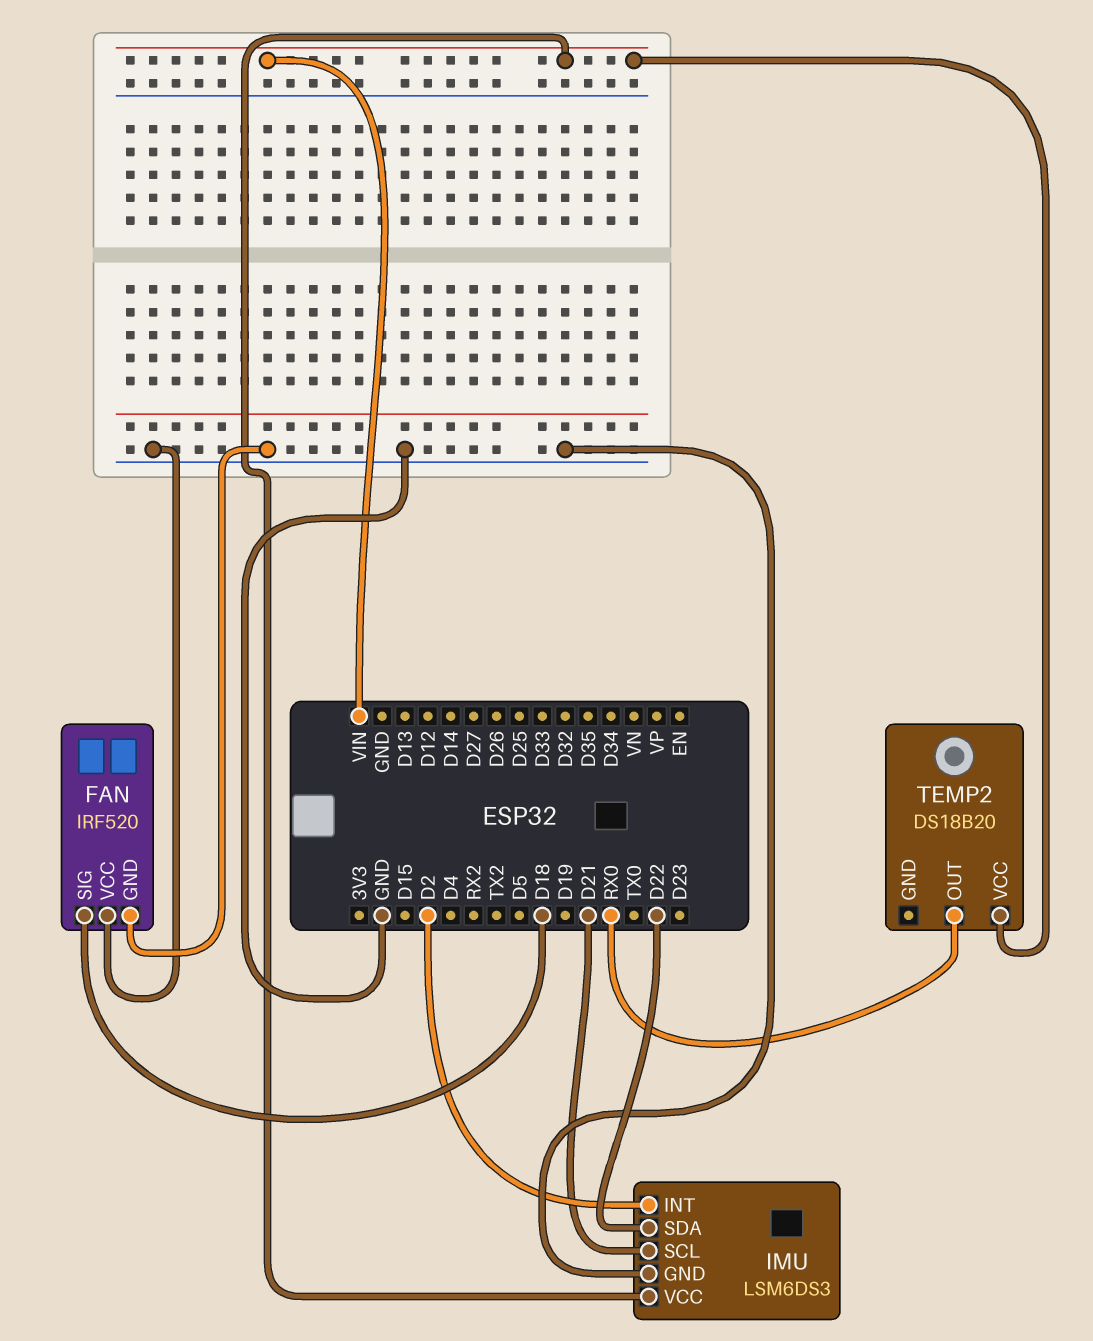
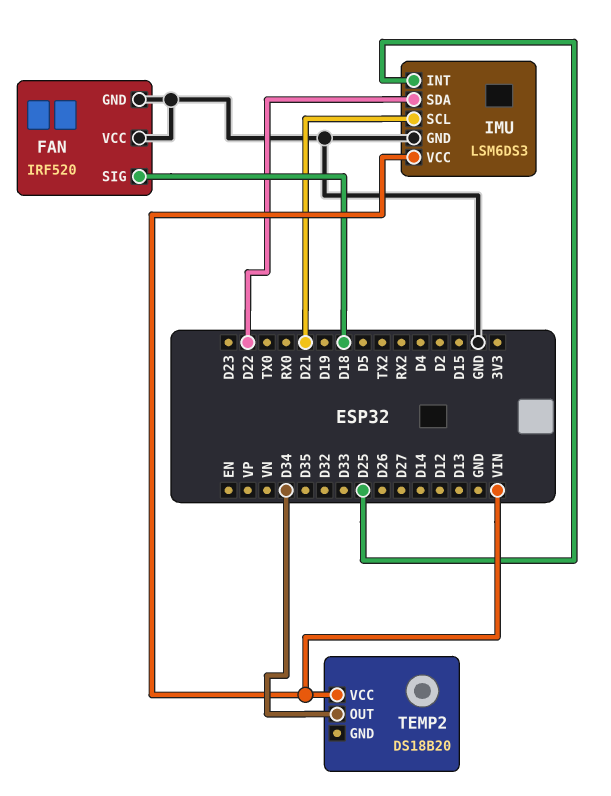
IMU pin INT: D2 -> D25
TEMP2 pin OUT: RX0 -> D34

